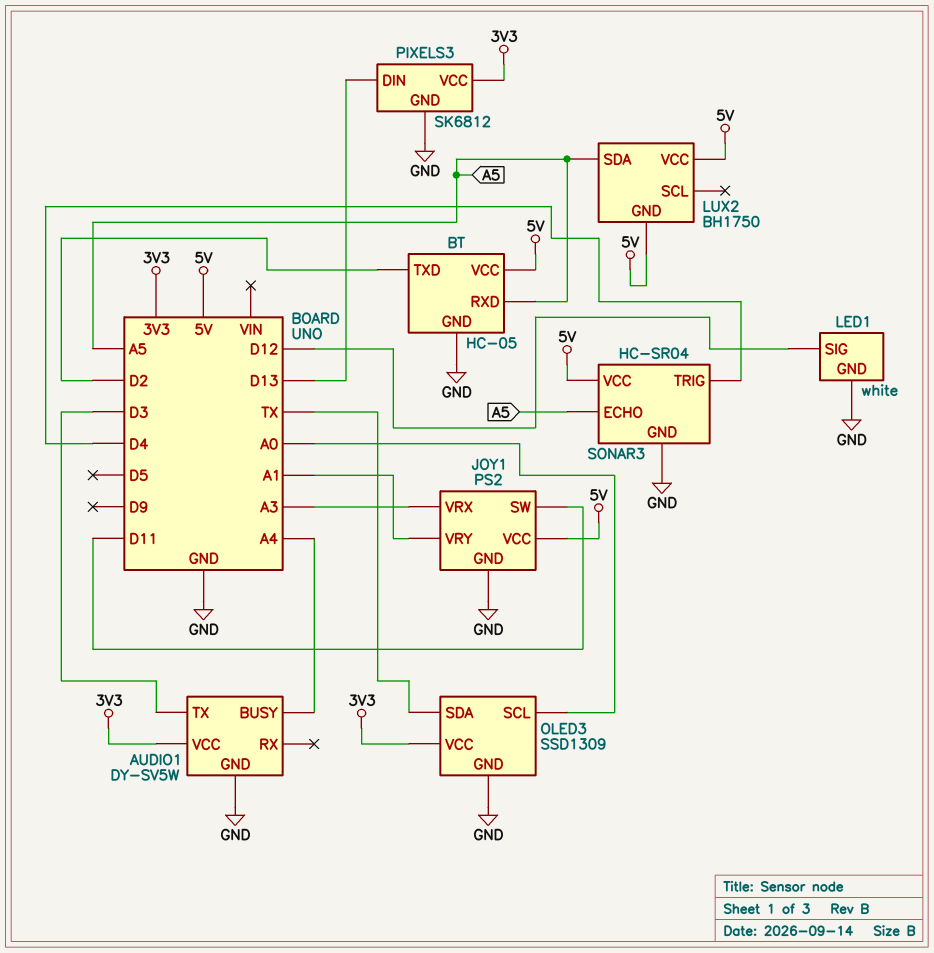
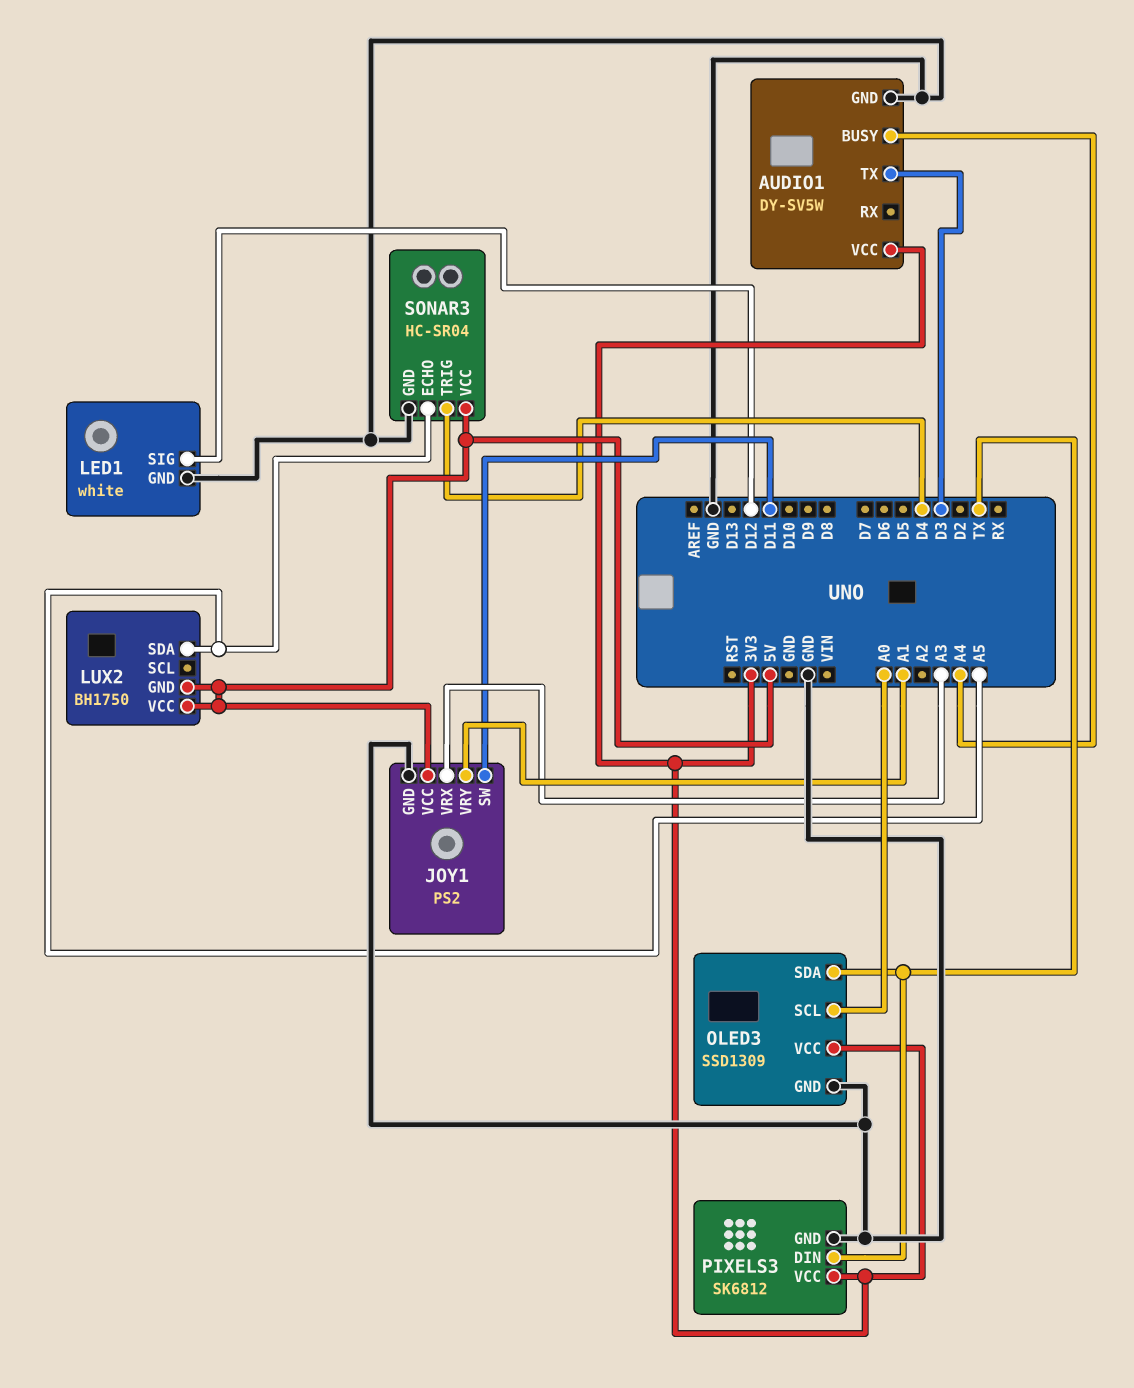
BT: HC-05 -> none
BT pin GND: GND -> none
BT pin RXD: A5 -> none
BT pin TXD: D2 -> none
BT pin VCC: 5V -> none
PIXELS3 pin DIN: D13 -> TX

